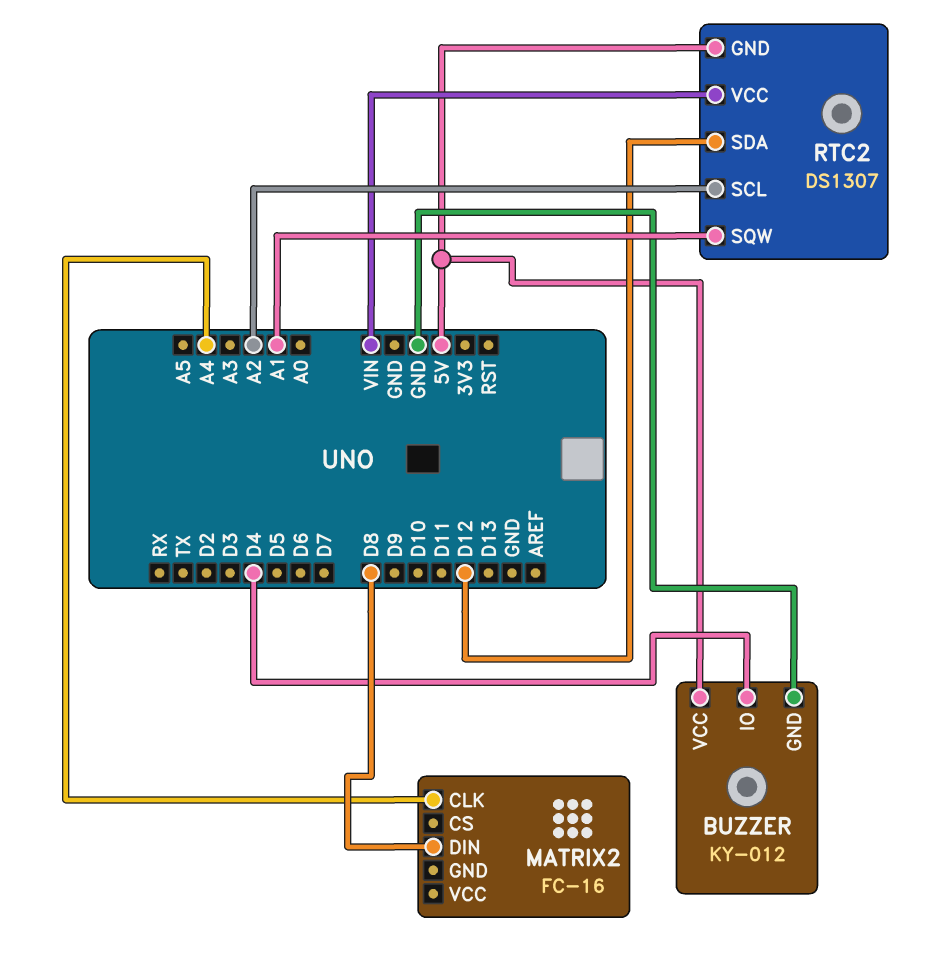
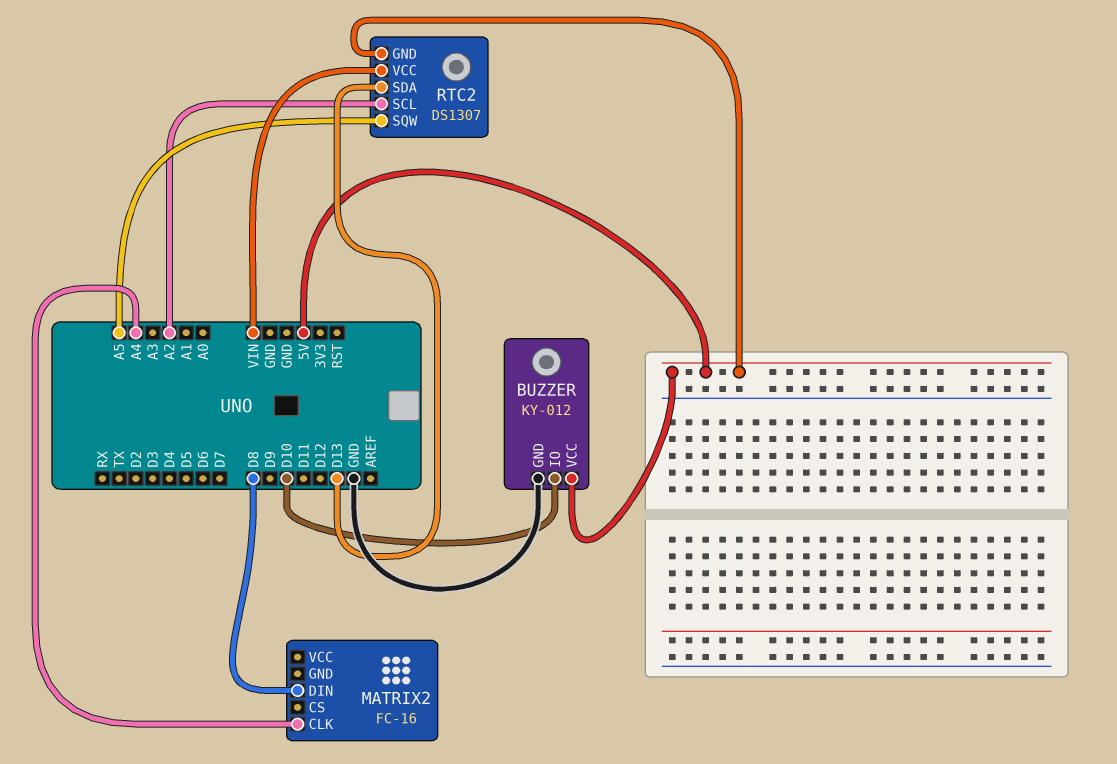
BUZZER pin IO: D4 -> D10
RTC2 pin SDA: D12 -> D13
RTC2 pin SQW: A1 -> A5

